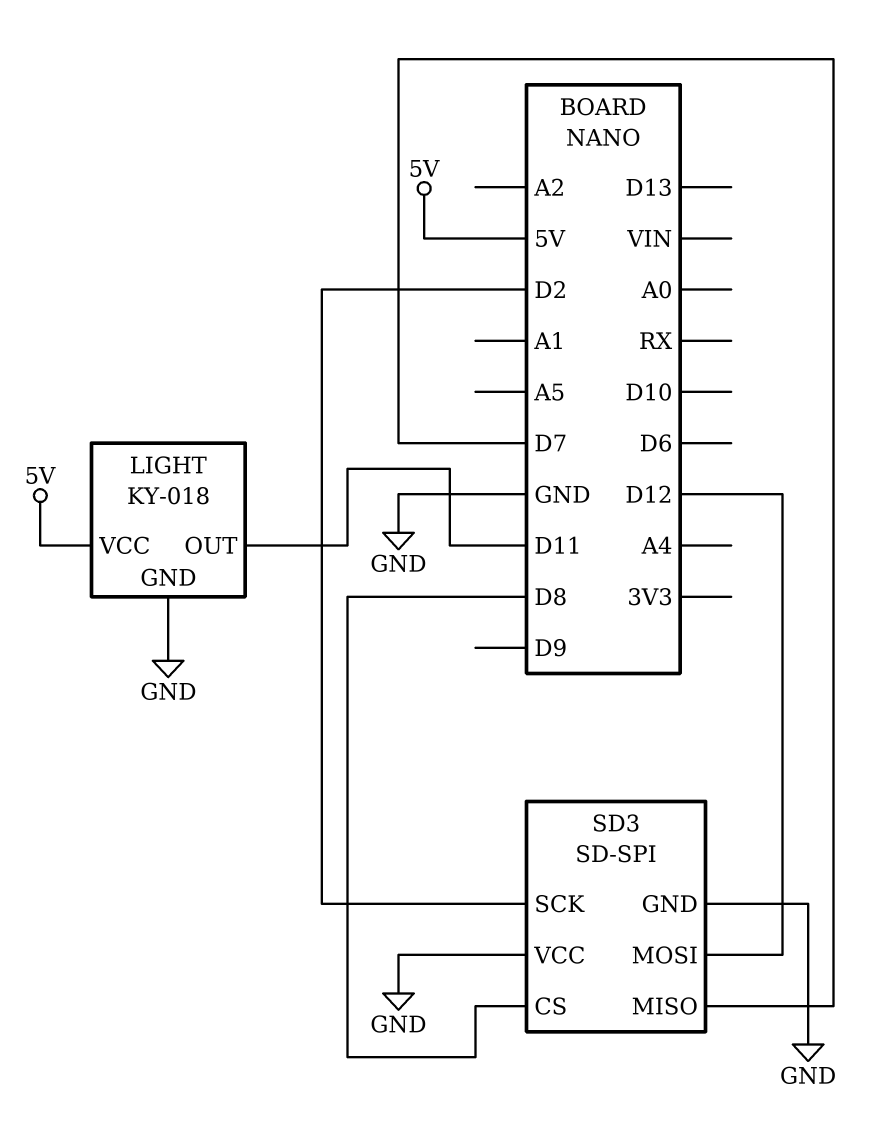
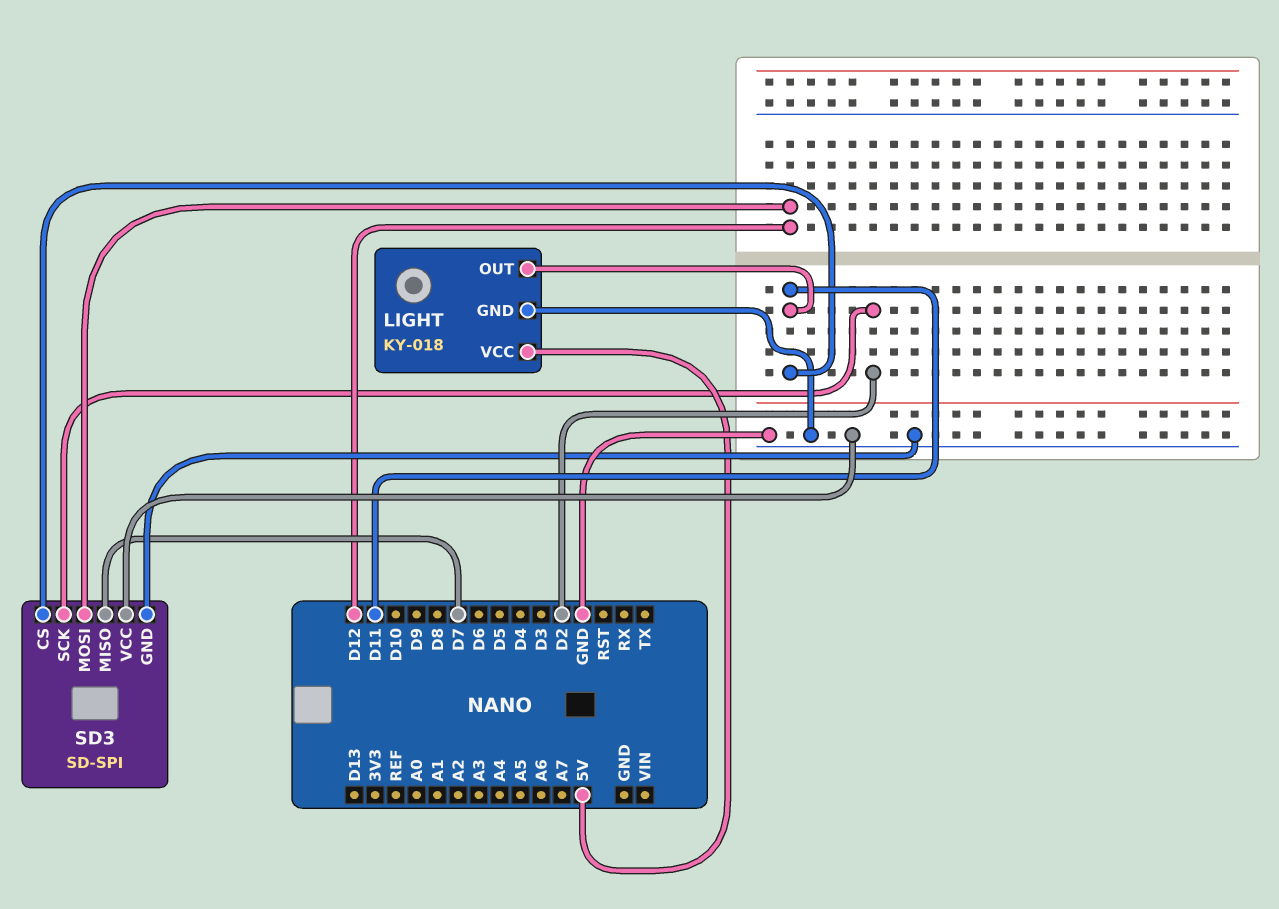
SD3 pin CS: D8 -> D11

